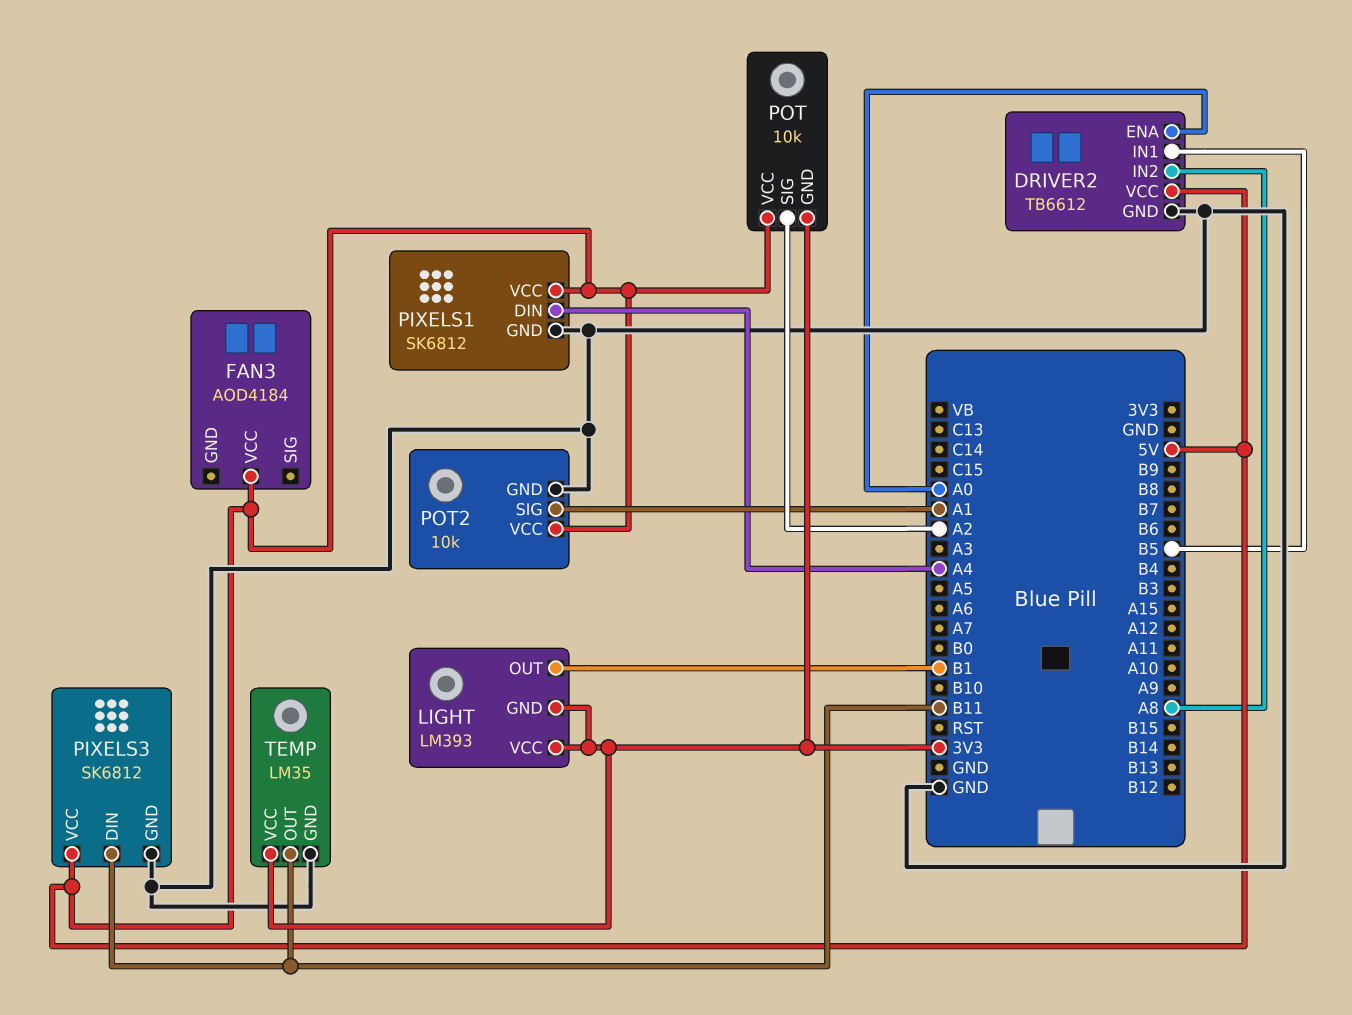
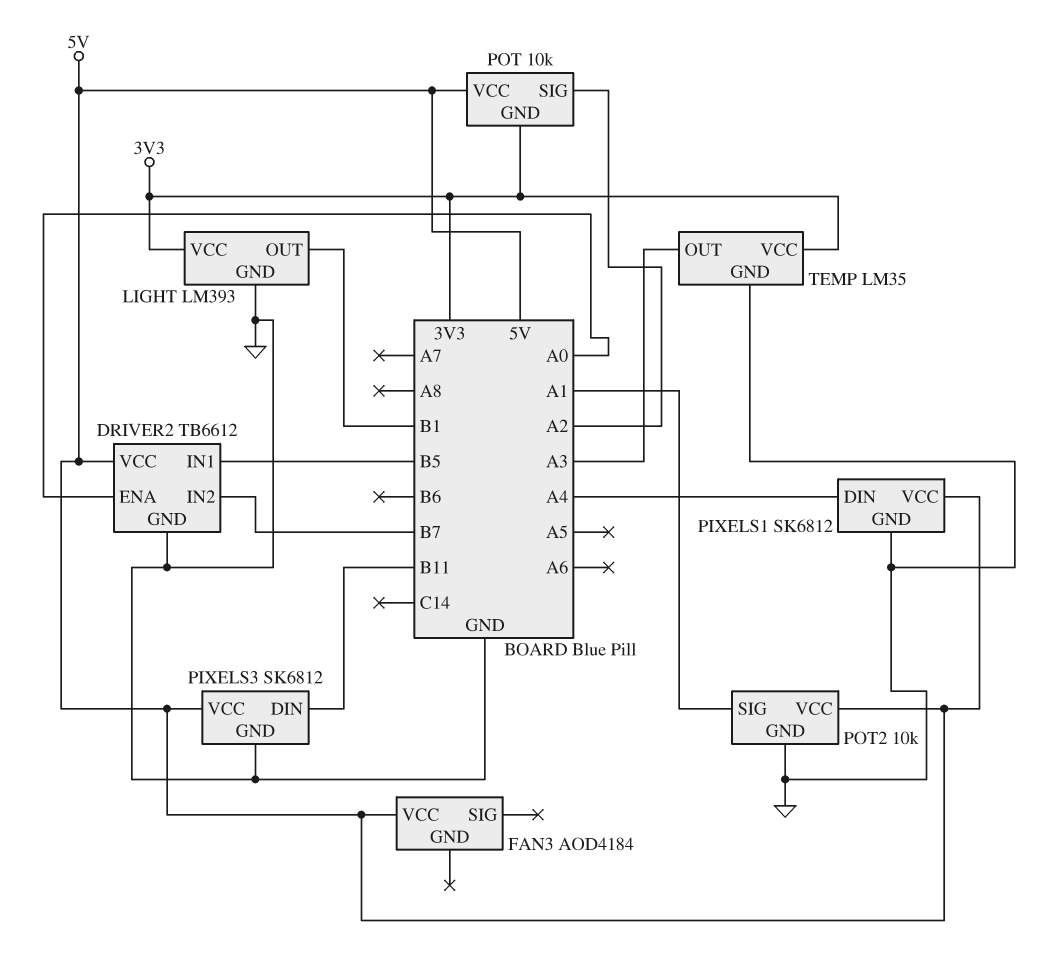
DRIVER2 pin IN2: A8 -> B7
LIGHT pin GND: 3V3 -> GND
TEMP pin OUT: B11 -> A3

